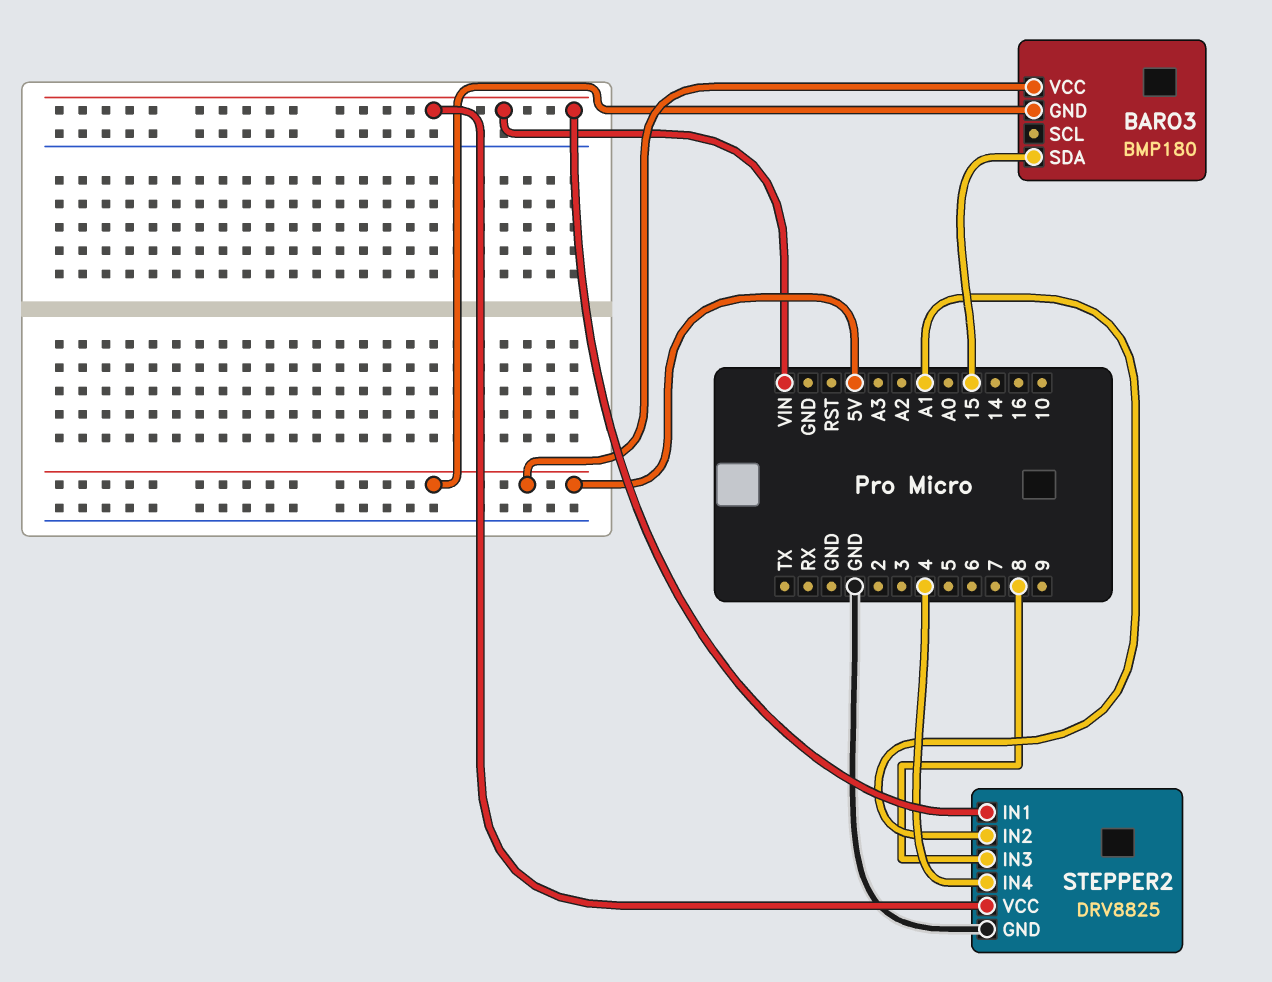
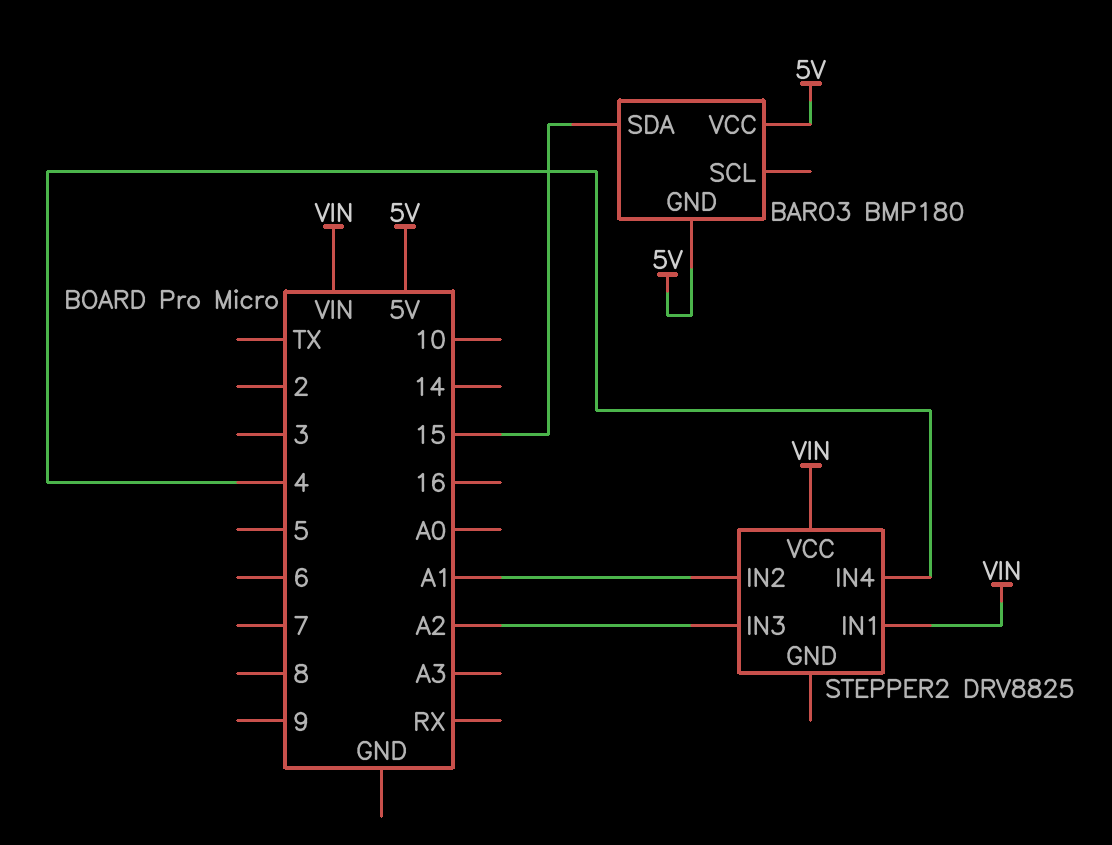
STEPPER2 pin GND: GND -> none
STEPPER2 pin IN3: 8 -> A2

